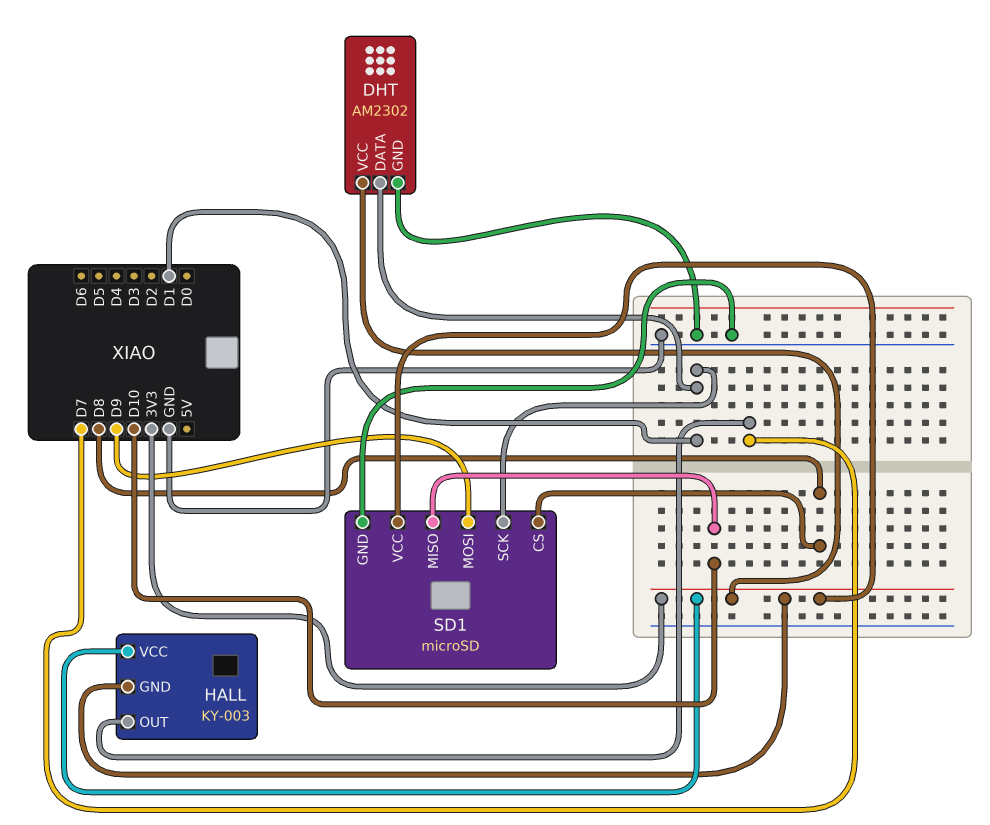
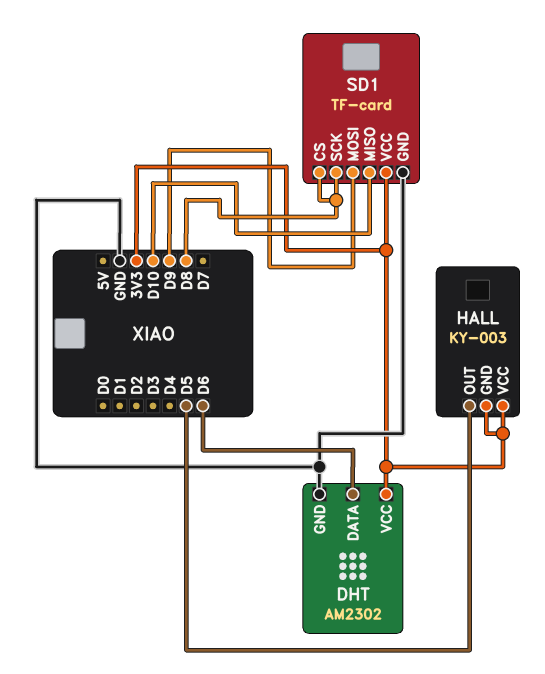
DHT pin DATA: D1 -> D6
HALL pin OUT: D7 -> D5
SD1: microSD -> TF-card
SD1 pin SCK: D1 -> D8

